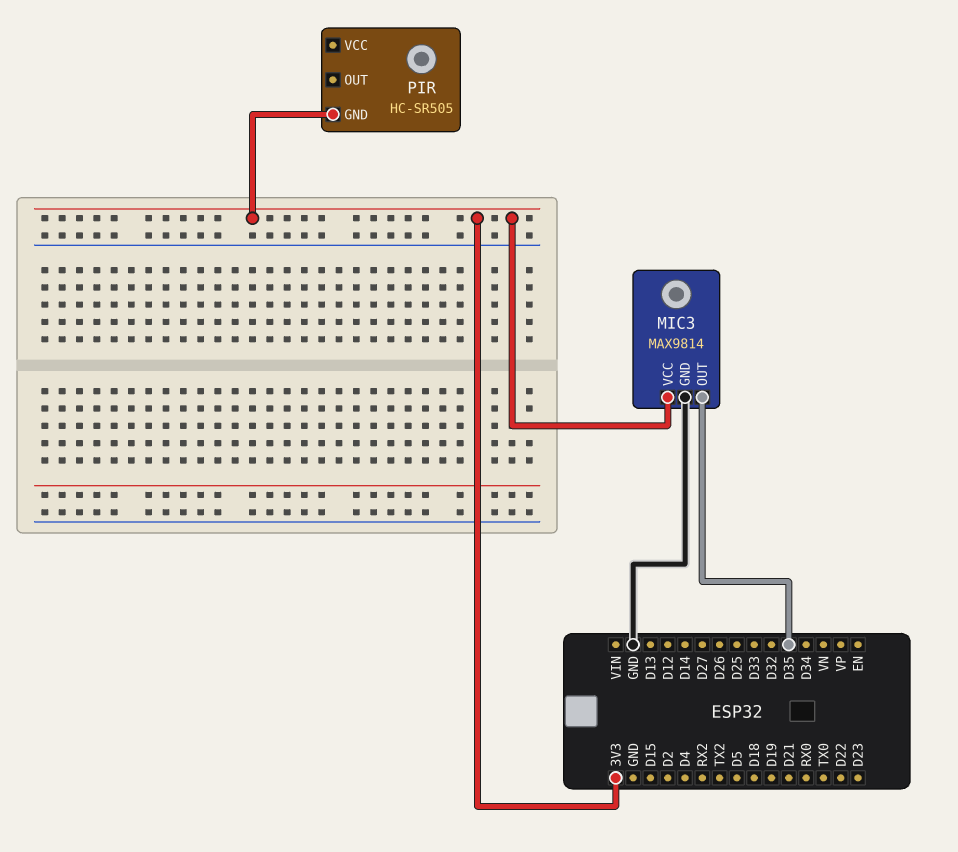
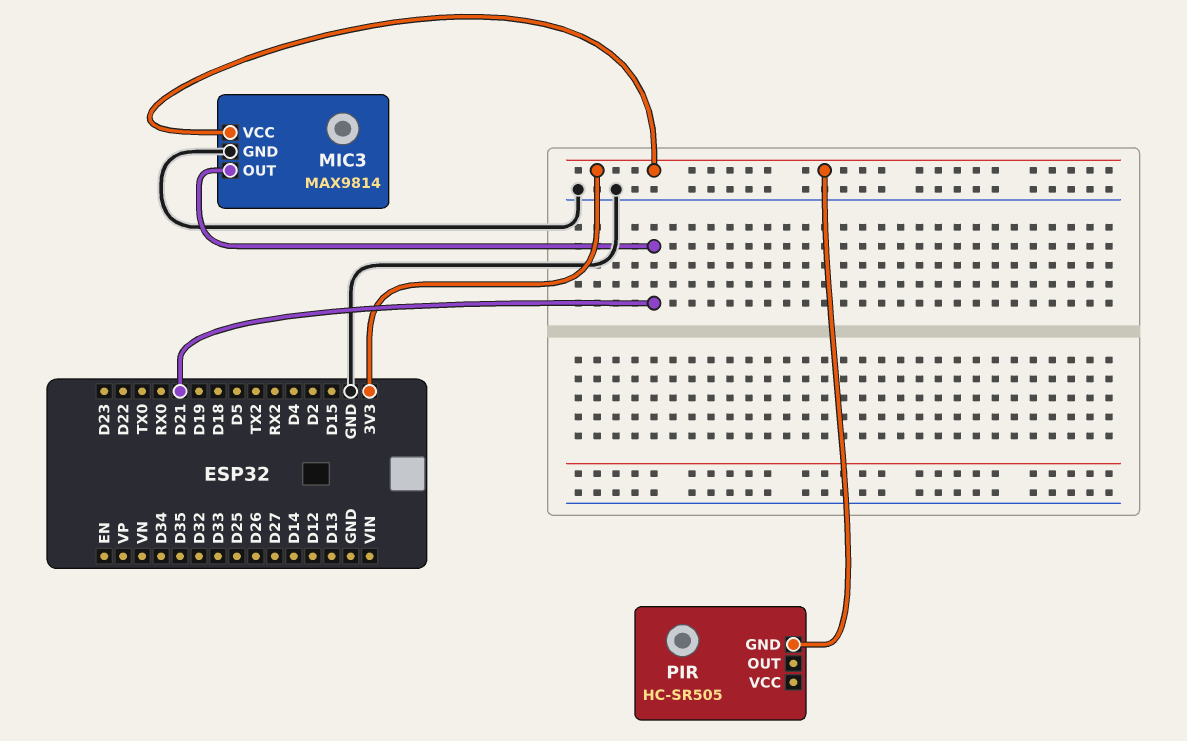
MIC3 pin OUT: D35 -> D21

